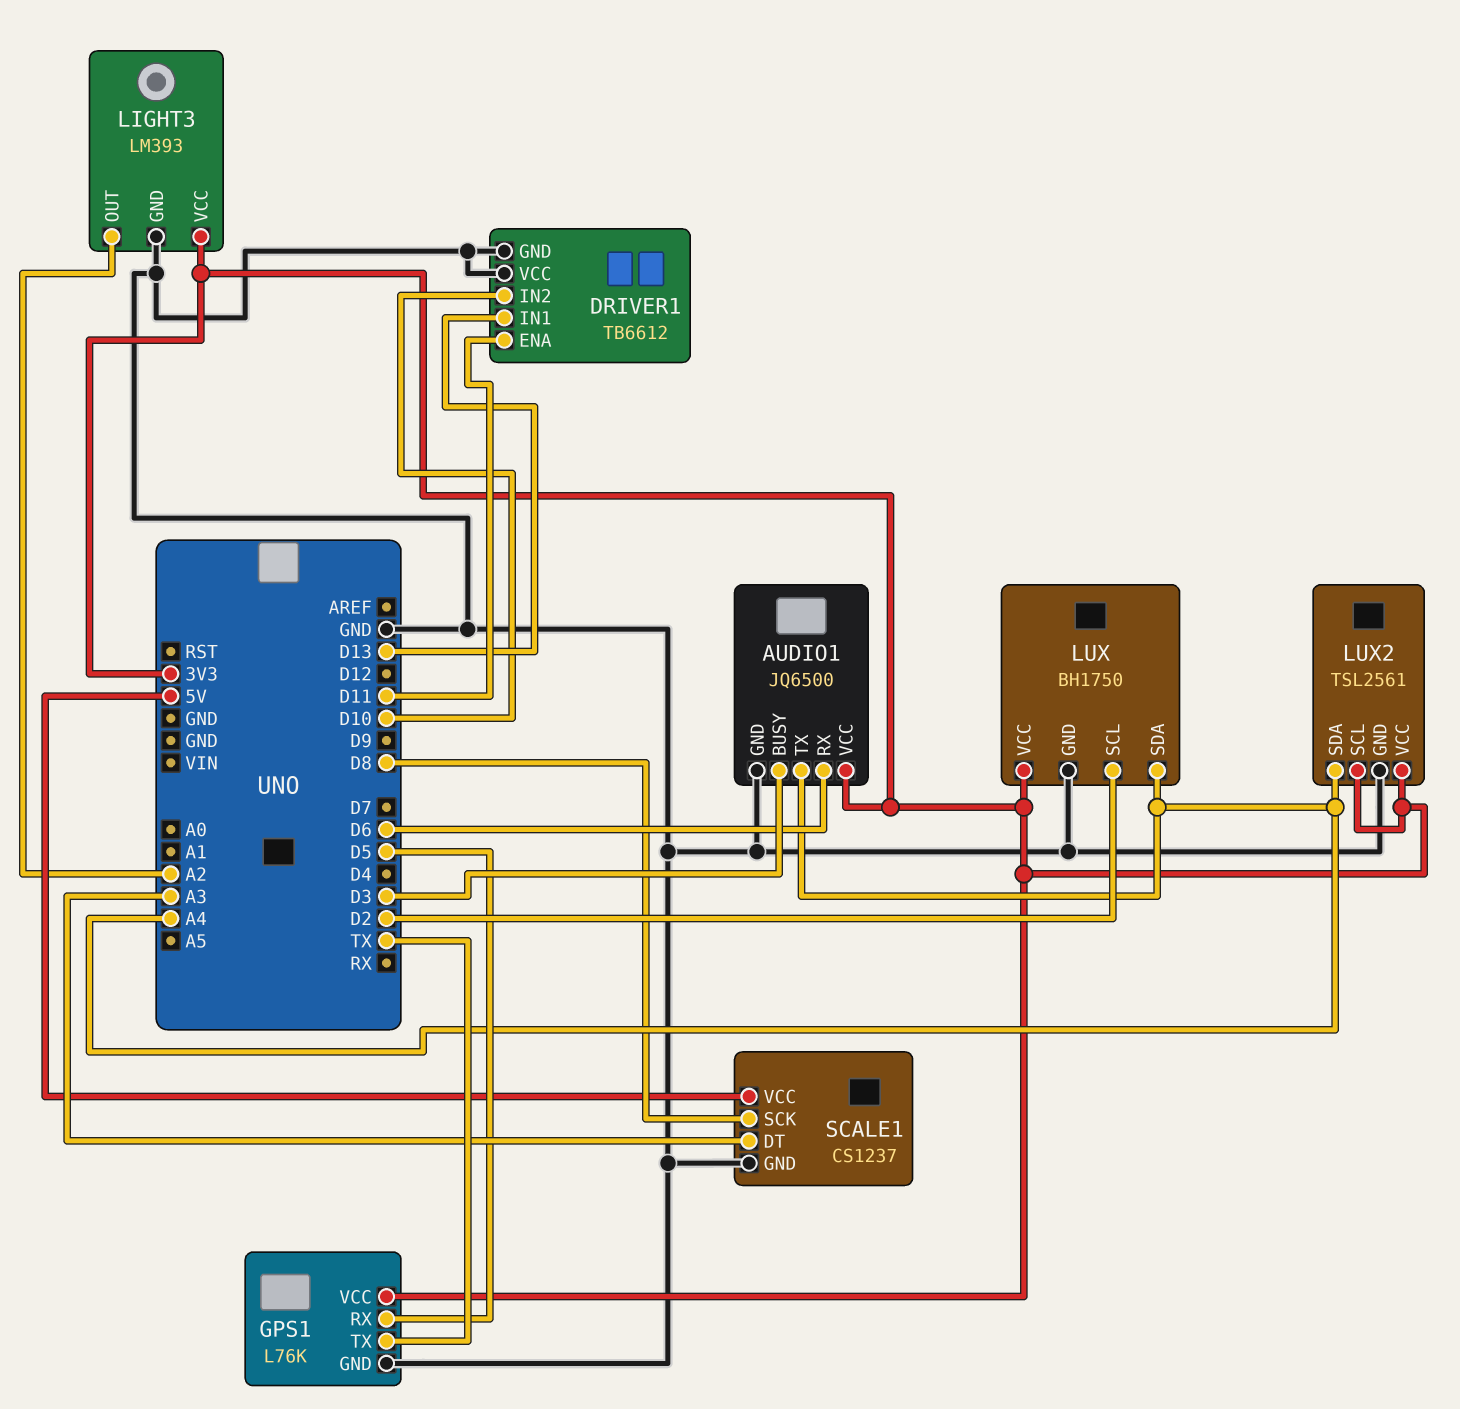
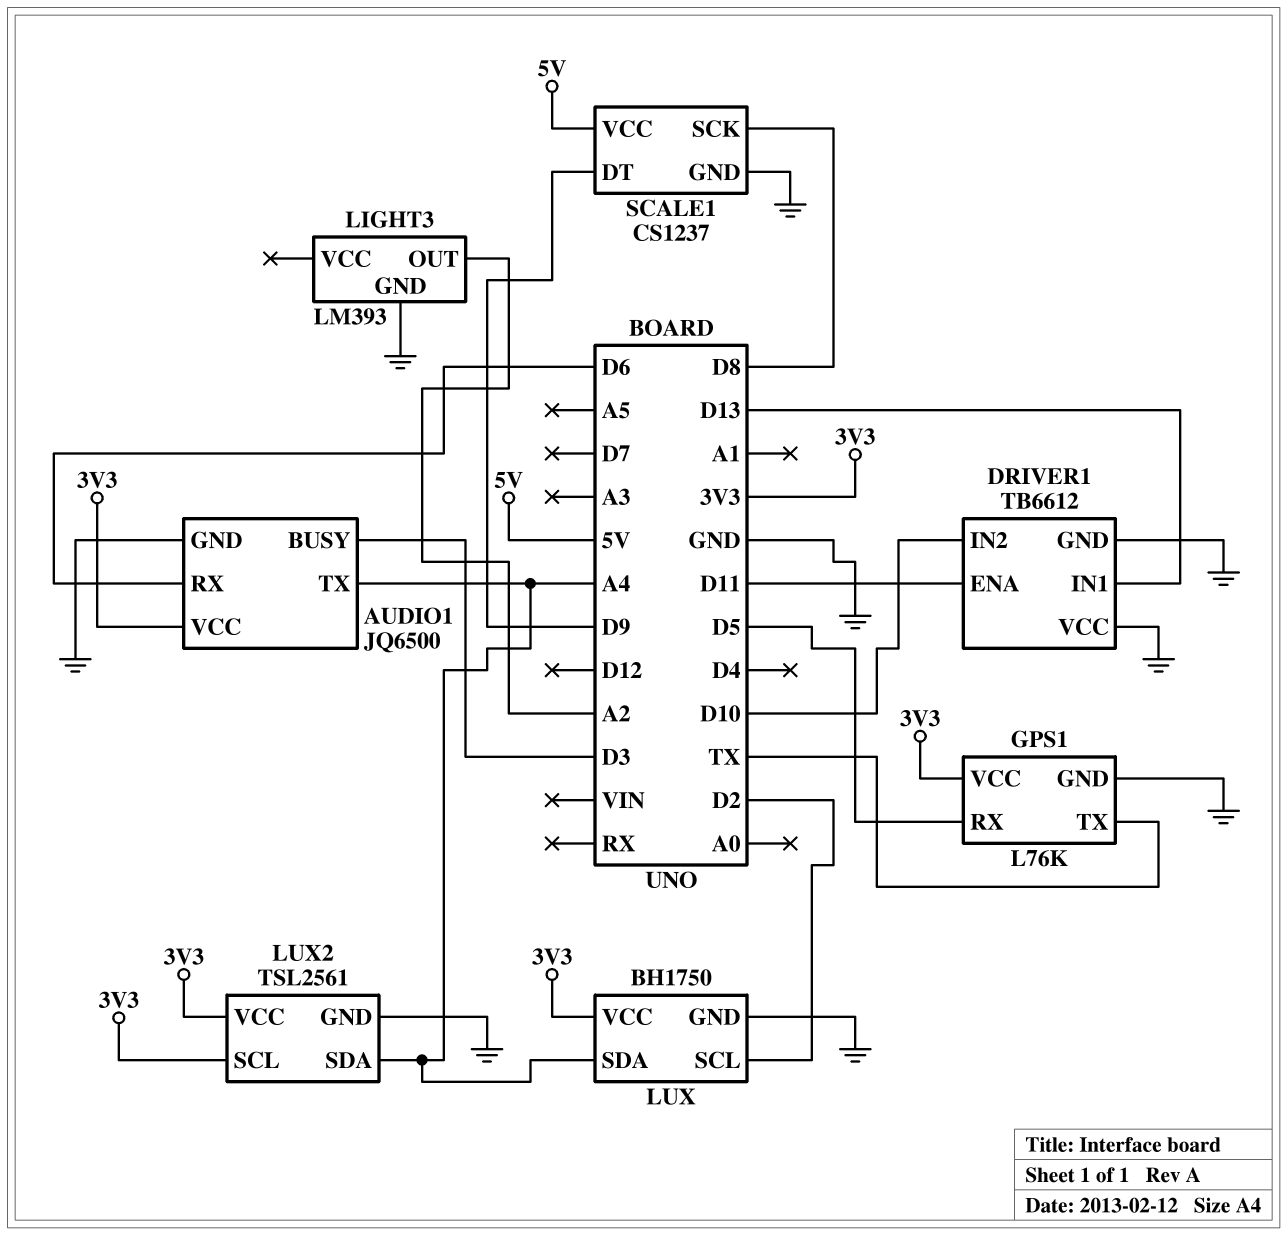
LIGHT3 pin VCC: 3V3 -> none
SCALE1 pin DT: A3 -> D9

